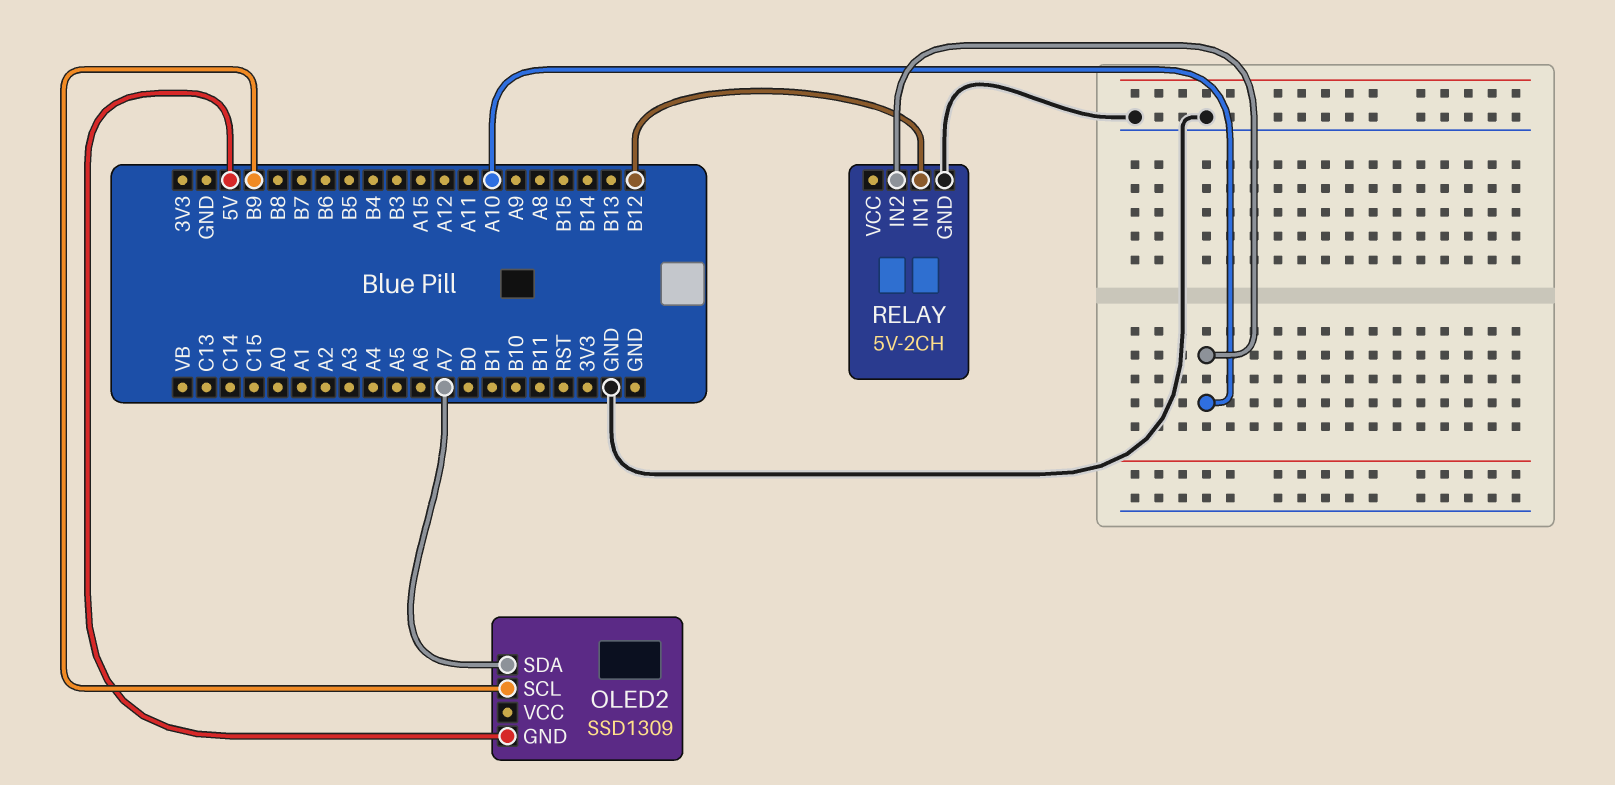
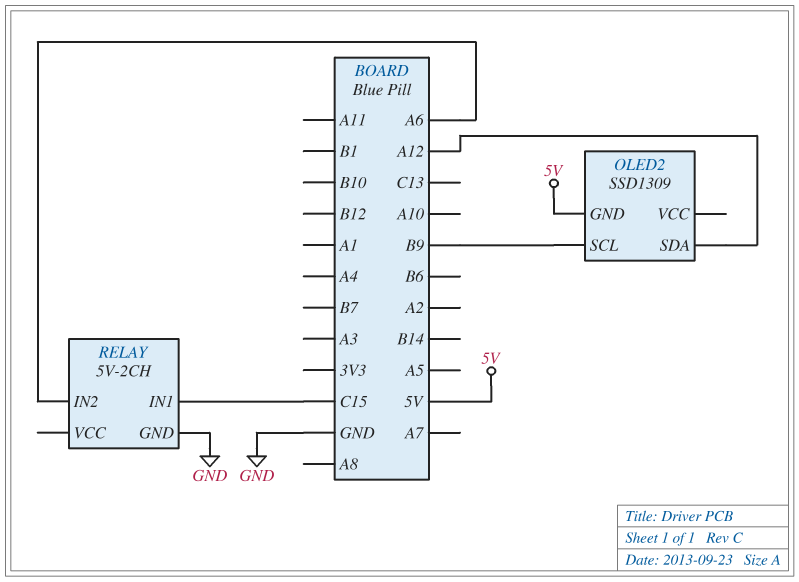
OLED2 pin SDA: A7 -> A12
RELAY pin IN1: B12 -> C15
RELAY pin IN2: A10 -> A6

